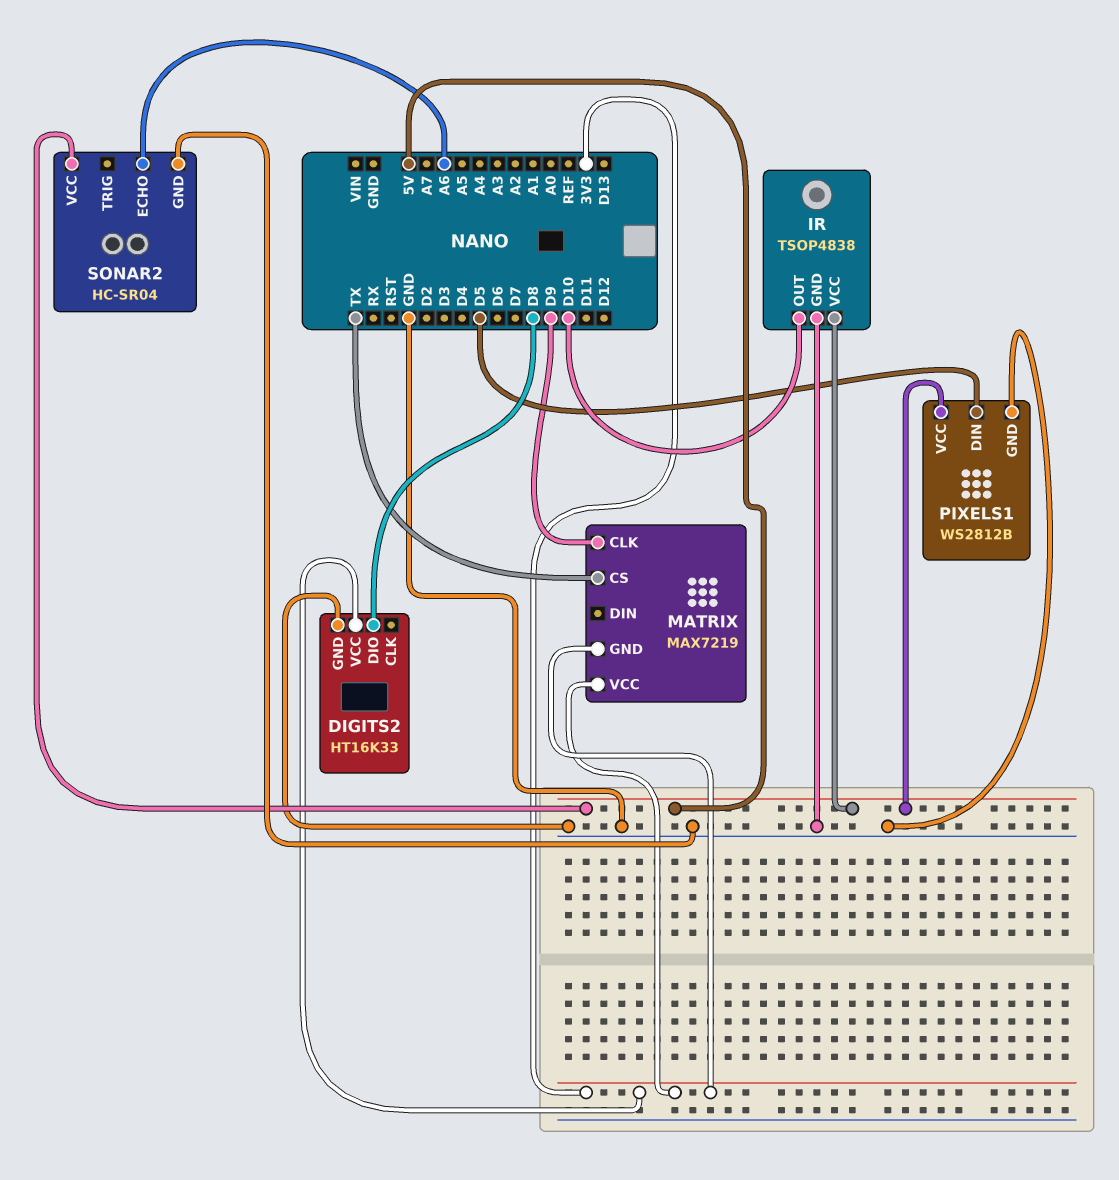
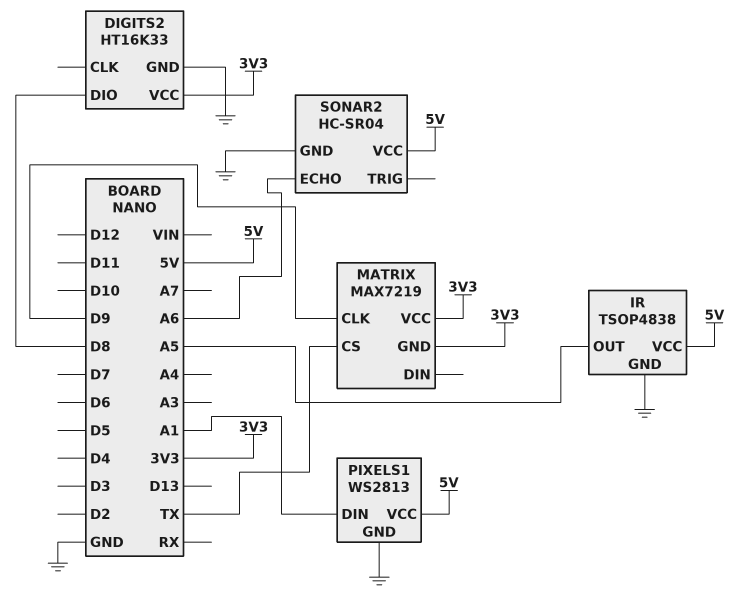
IR pin OUT: D10 -> A5
PIXELS1: WS2812B -> WS2813
PIXELS1 pin DIN: D5 -> A1

